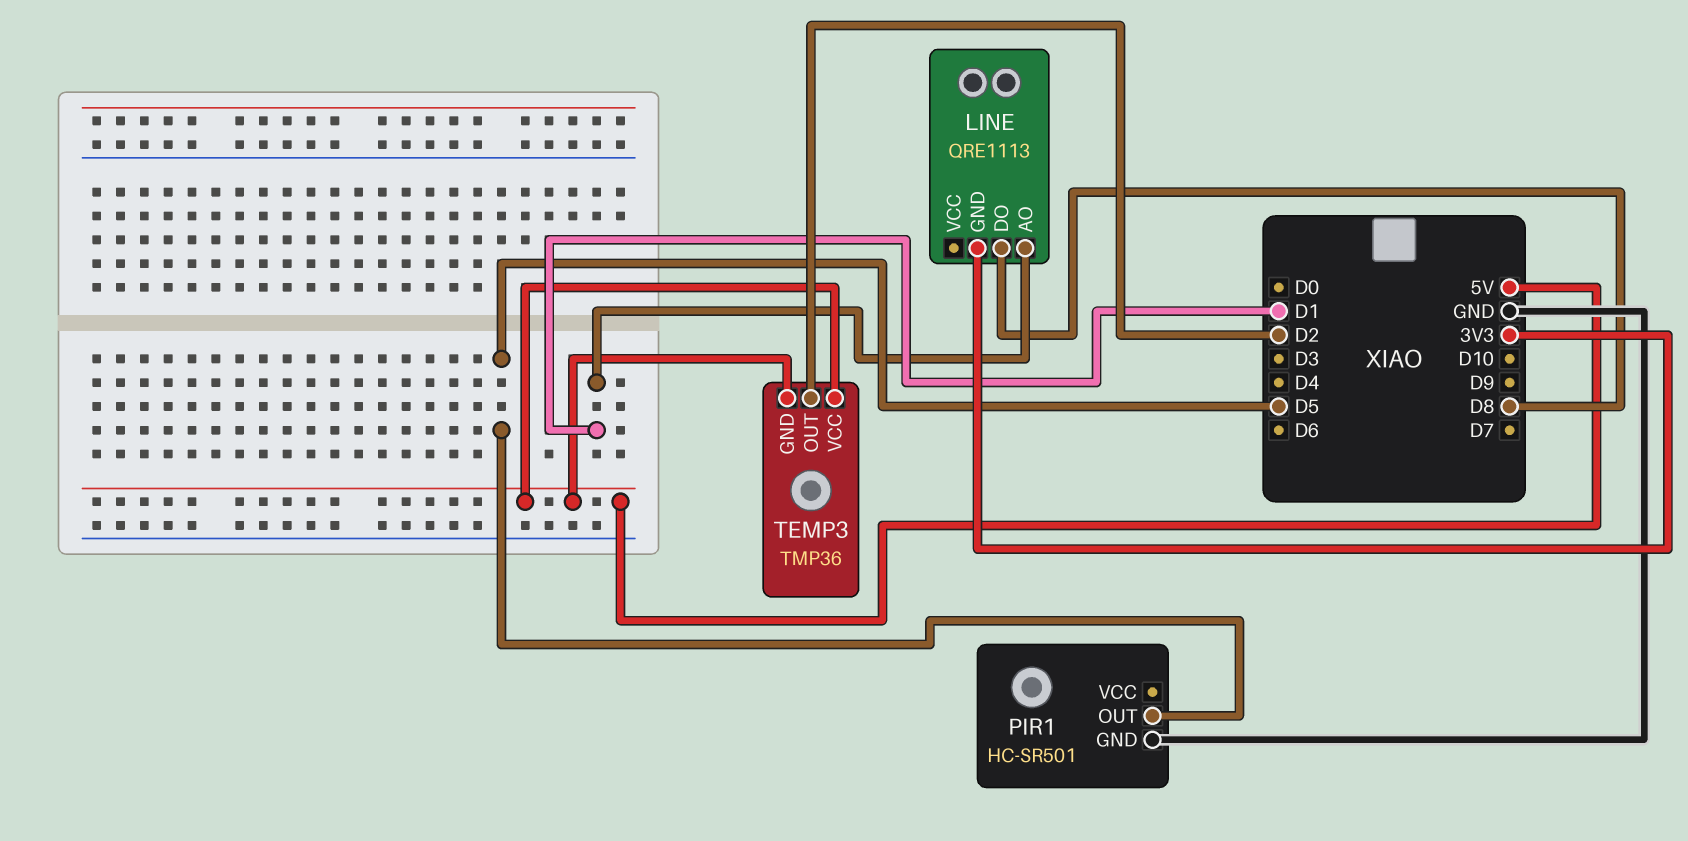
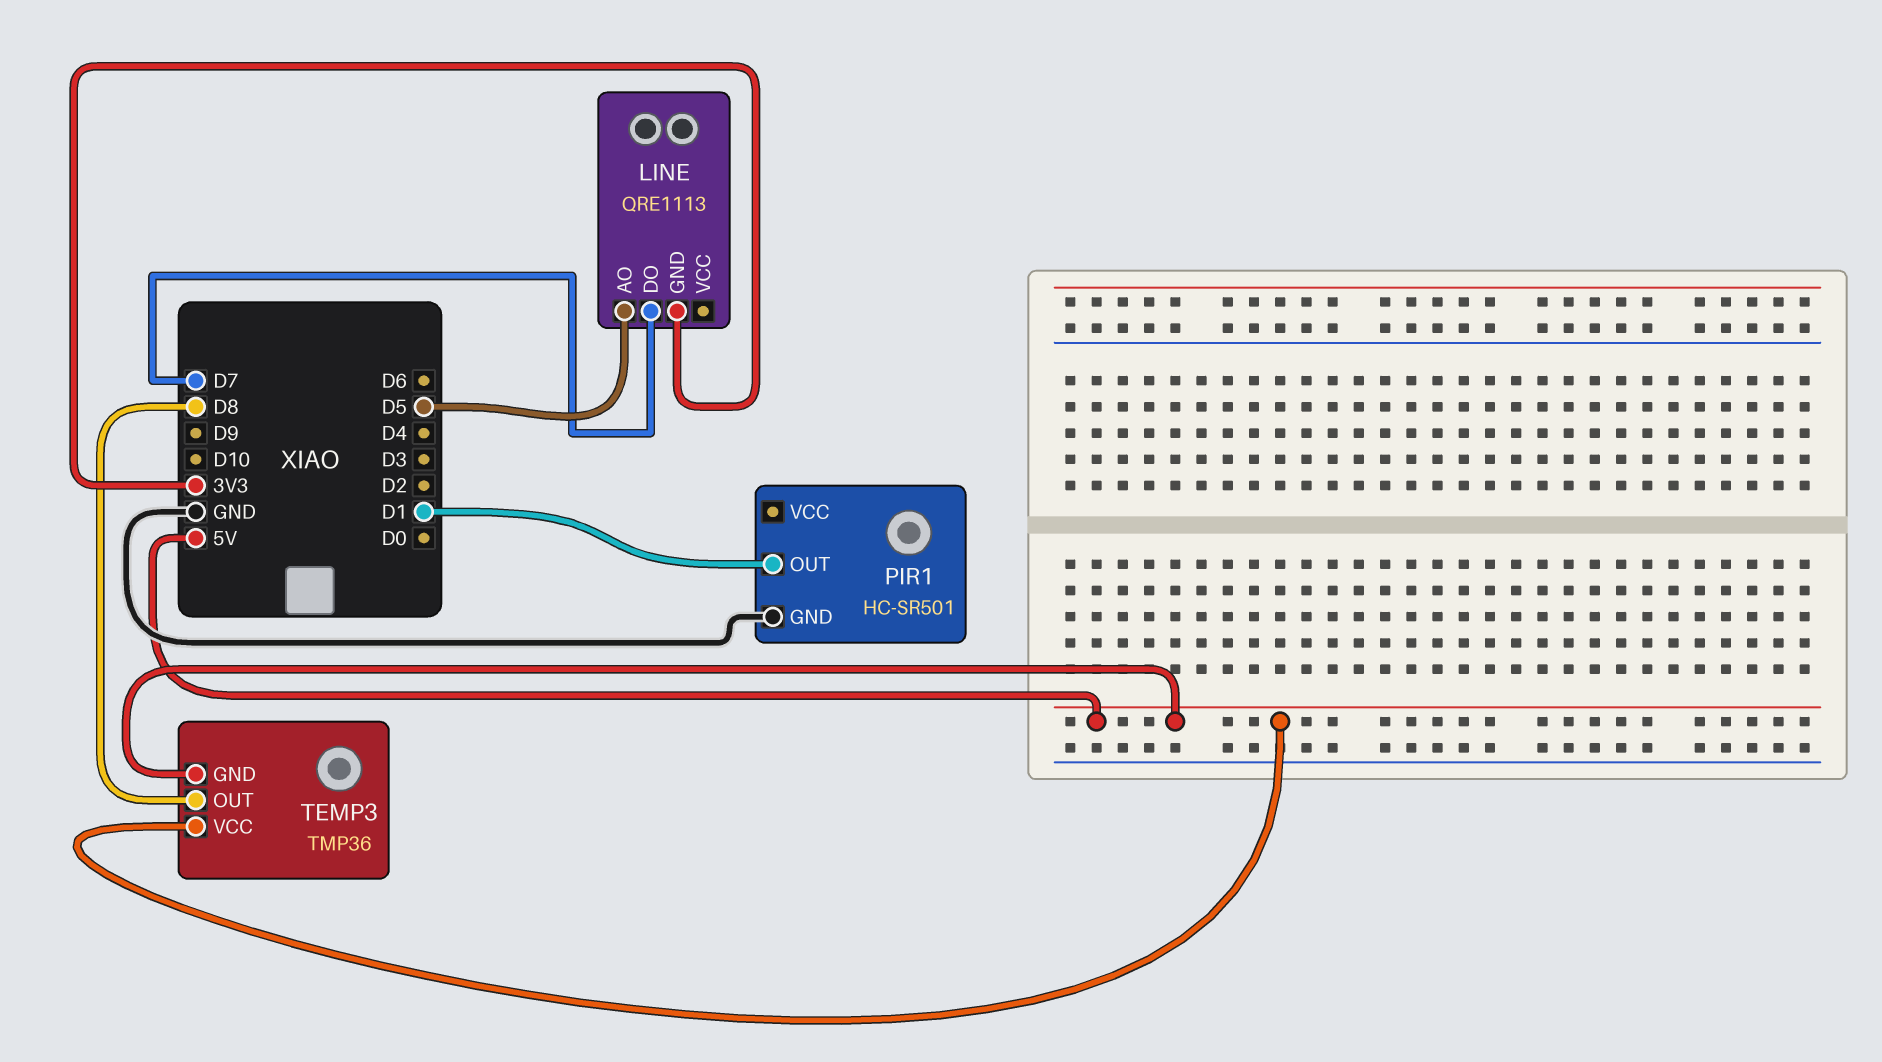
LINE pin AO: D1 -> D5
LINE pin DO: D8 -> D7
PIR1 pin OUT: D5 -> D1
TEMP3 pin OUT: D2 -> D8

